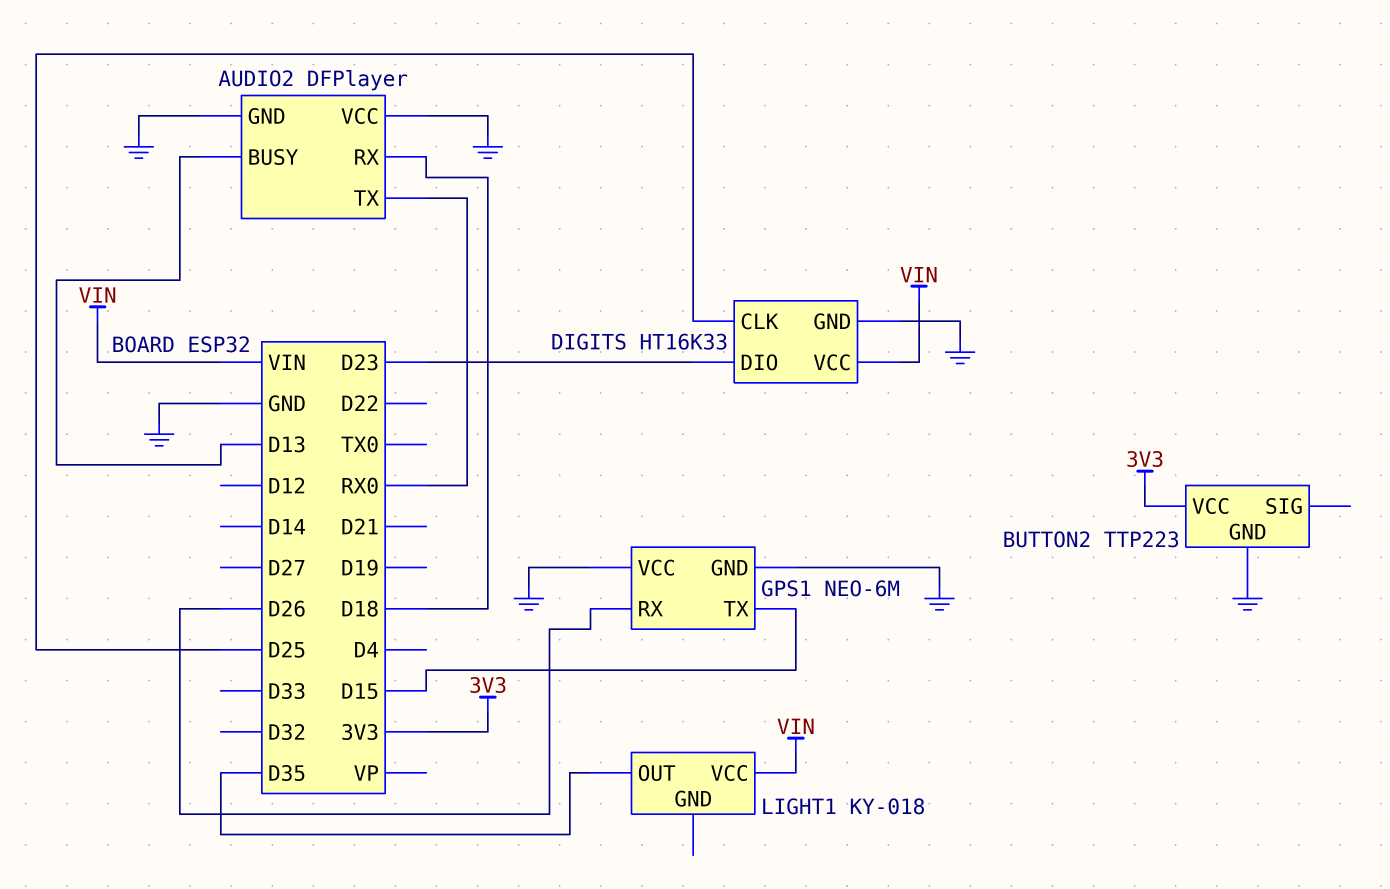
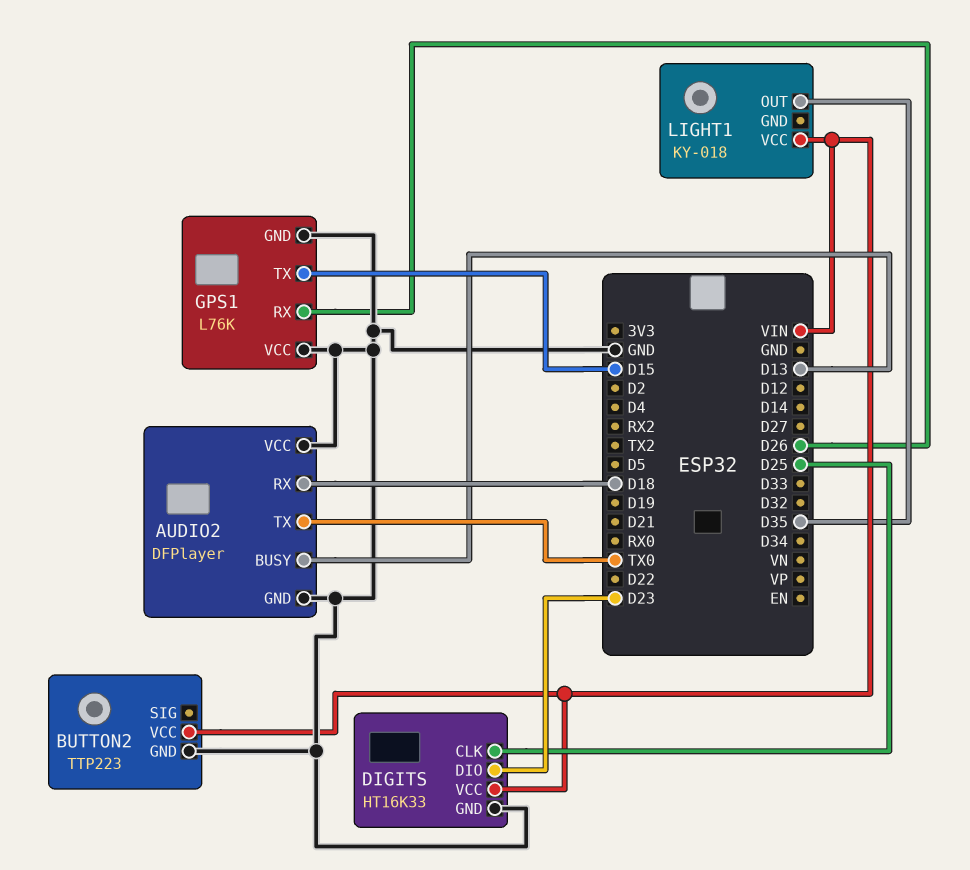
AUDIO2 pin TX: RX0 -> TX0
BUTTON2 pin VCC: 3V3 -> VIN
GPS1: NEO-6M -> L76K

